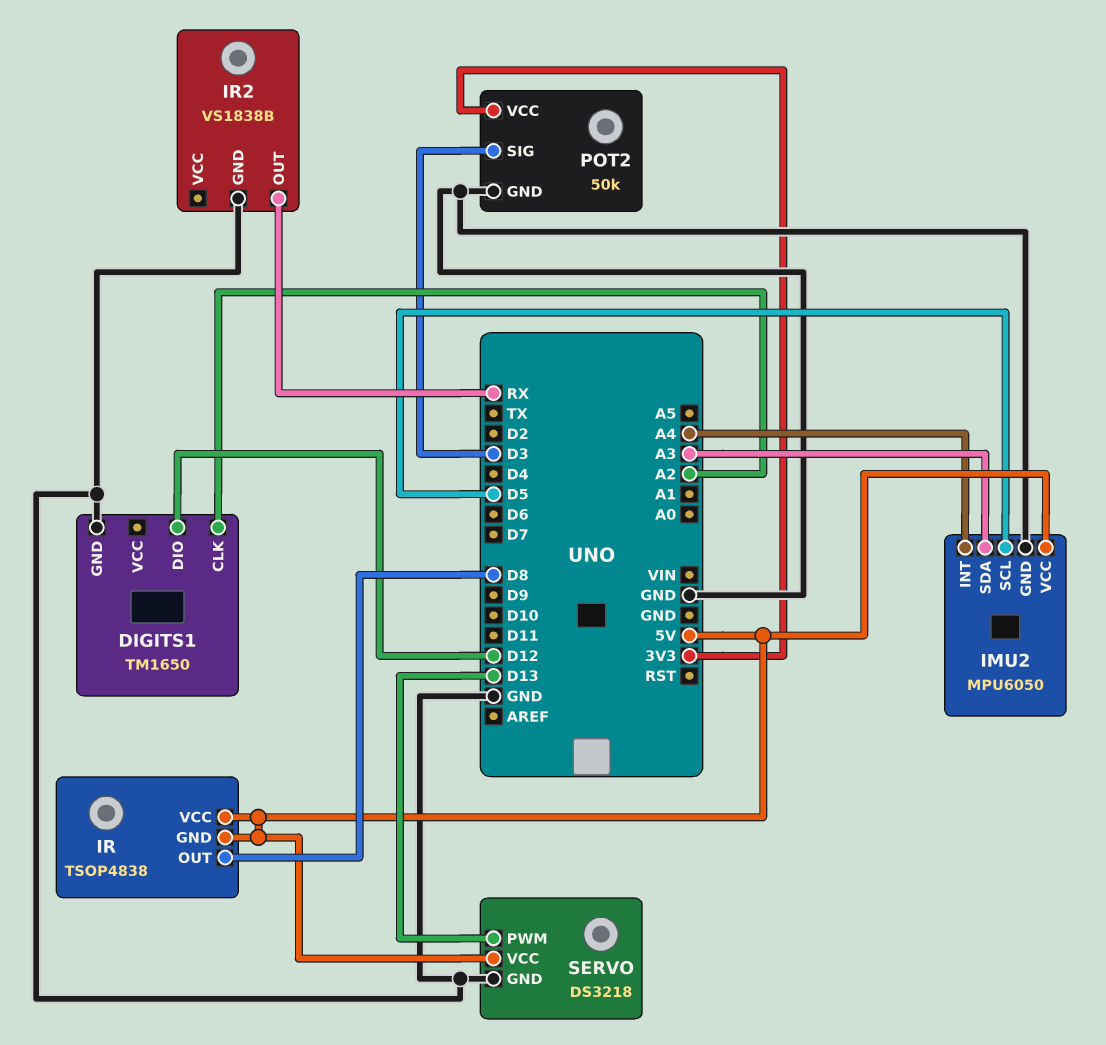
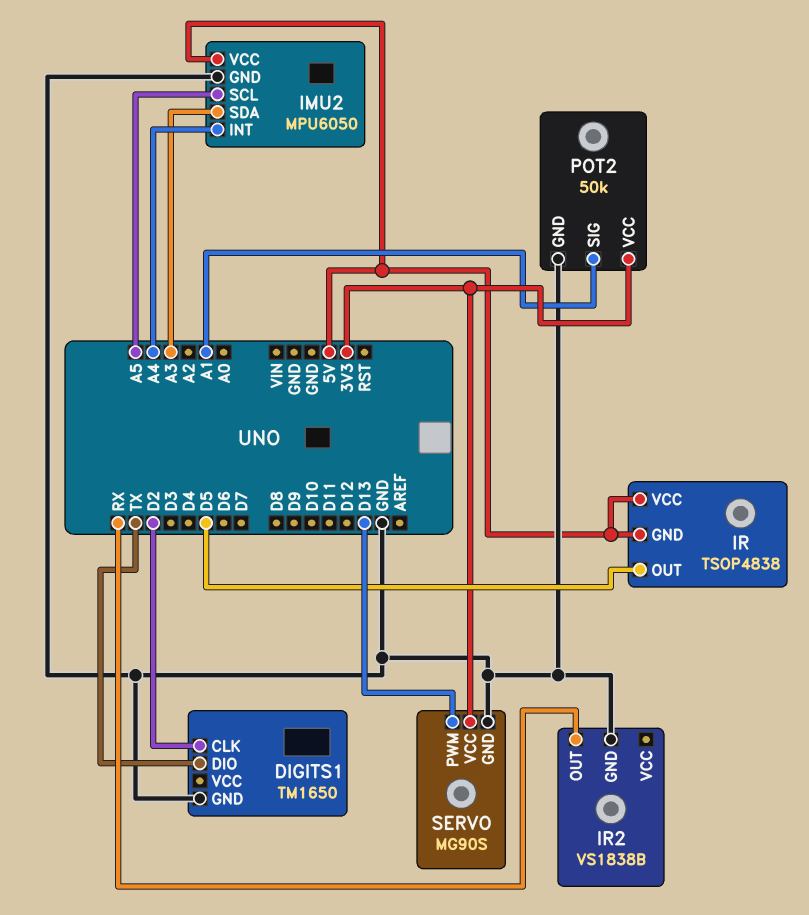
DIGITS1 pin CLK: A2 -> D2
DIGITS1 pin DIO: D12 -> TX
IMU2 pin SCL: D5 -> A5
IR pin OUT: D8 -> D5
POT2 pin SIG: D3 -> A1
SERVO: DS3218 -> MG90S
SERVO pin VCC: 5V -> 3V3

